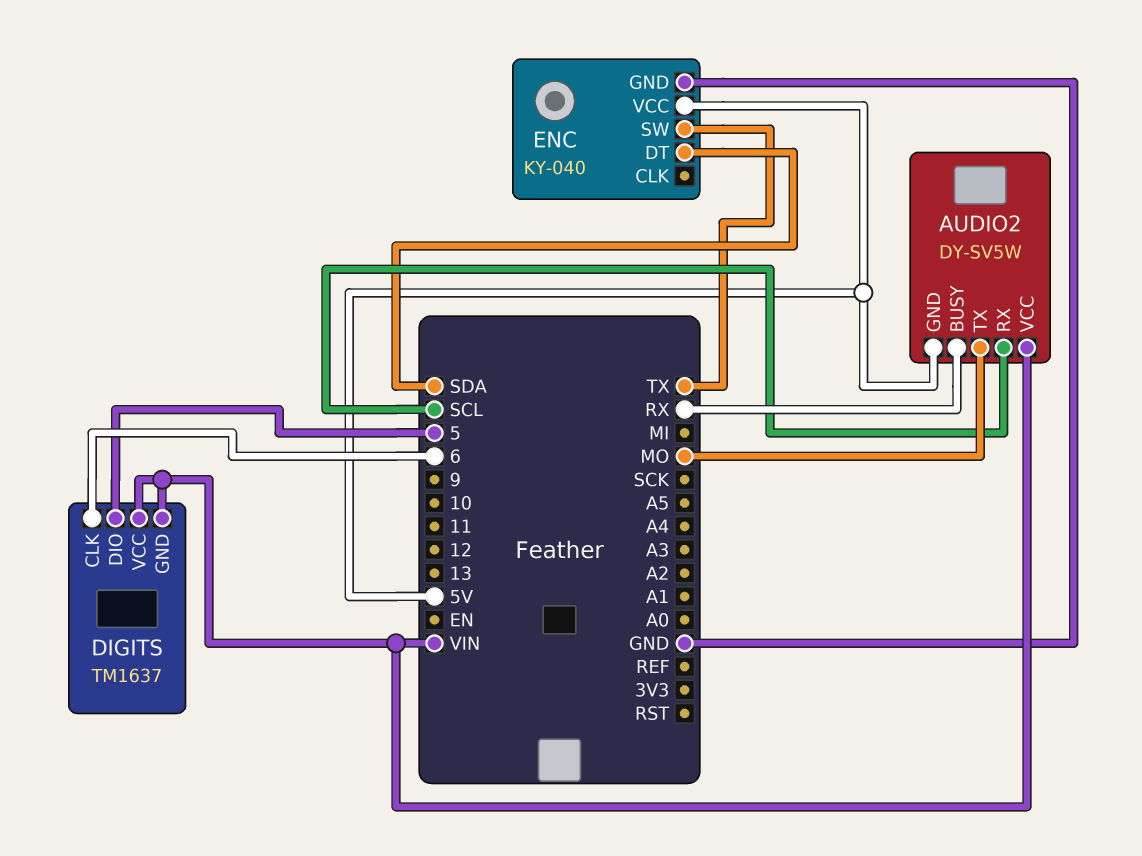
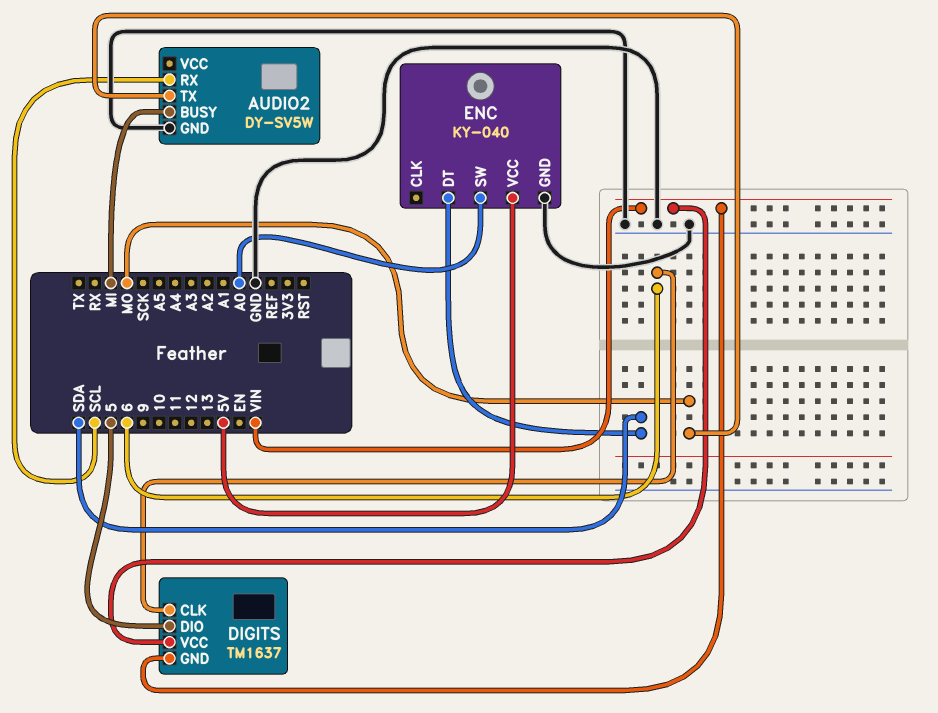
AUDIO2 pin BUSY: RX -> MI
AUDIO2 pin GND: 5V -> GND
AUDIO2 pin VCC: VIN -> none
ENC pin SW: TX -> A0

